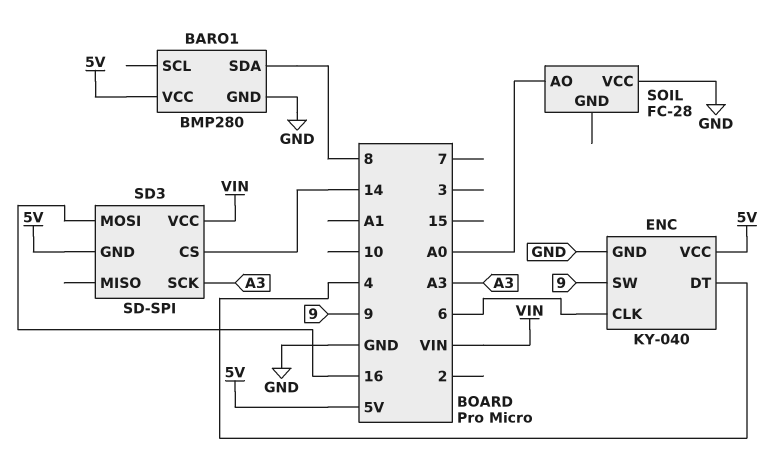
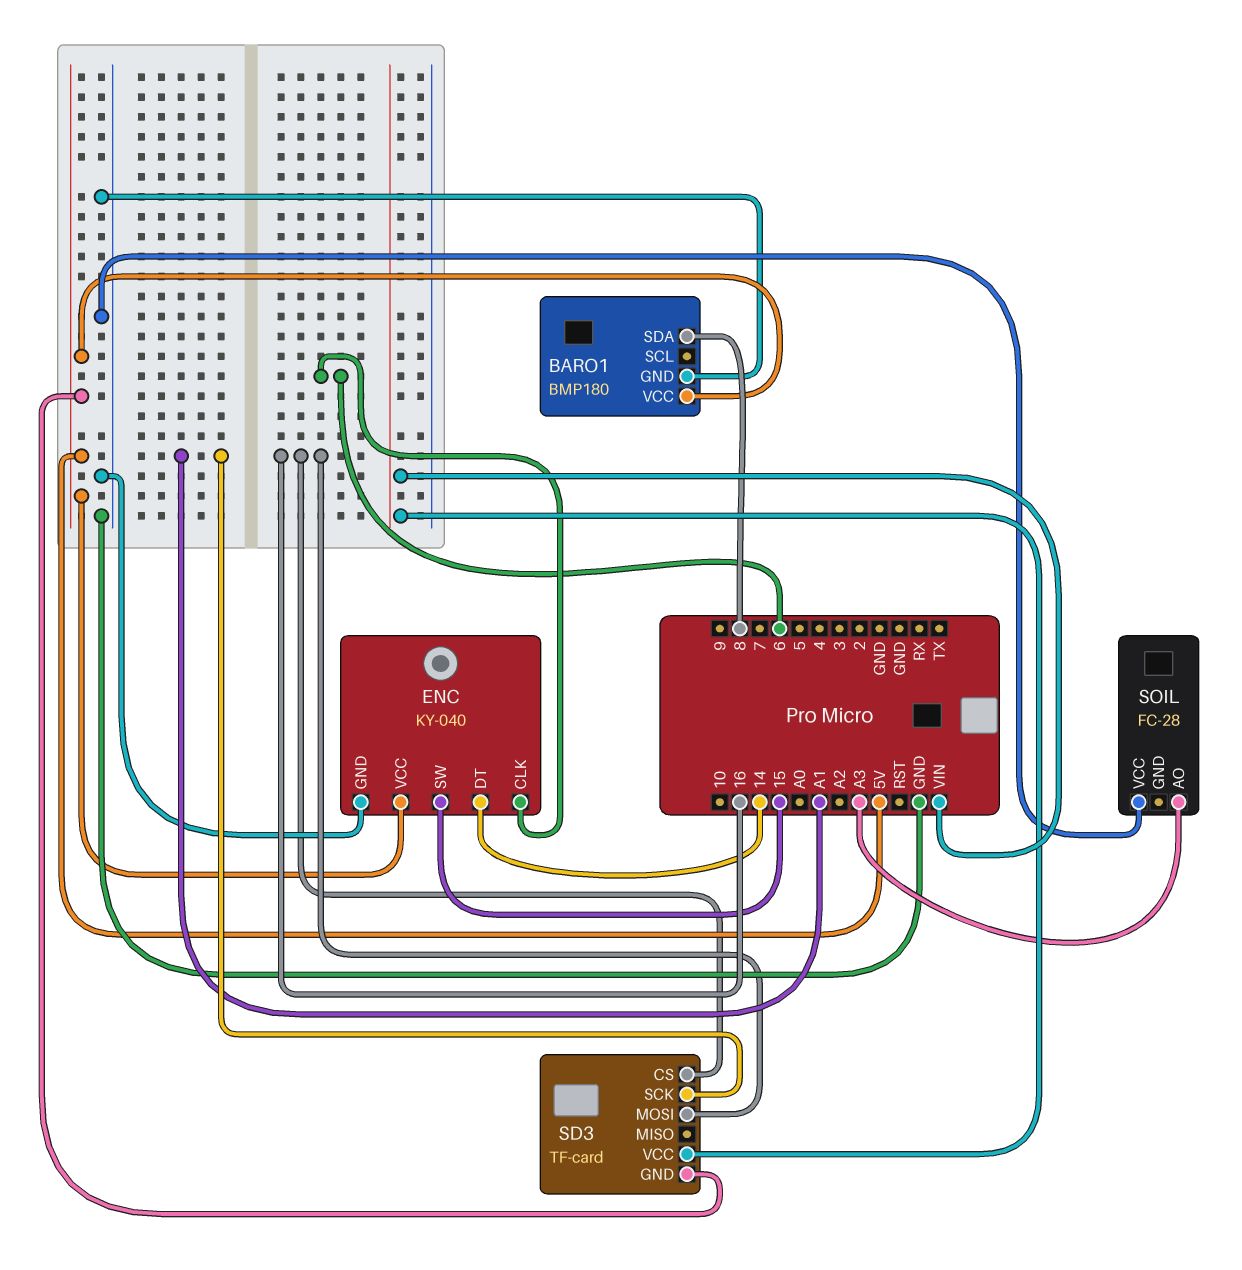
BARO1: BMP280 -> BMP180
ENC pin DT: 4 -> 14
ENC pin SW: 9 -> 15
SD3: SD-SPI -> TF-card
SD3 pin CS: 14 -> 16
SD3 pin SCK: A3 -> A1
SOIL pin AO: A0 -> A3

